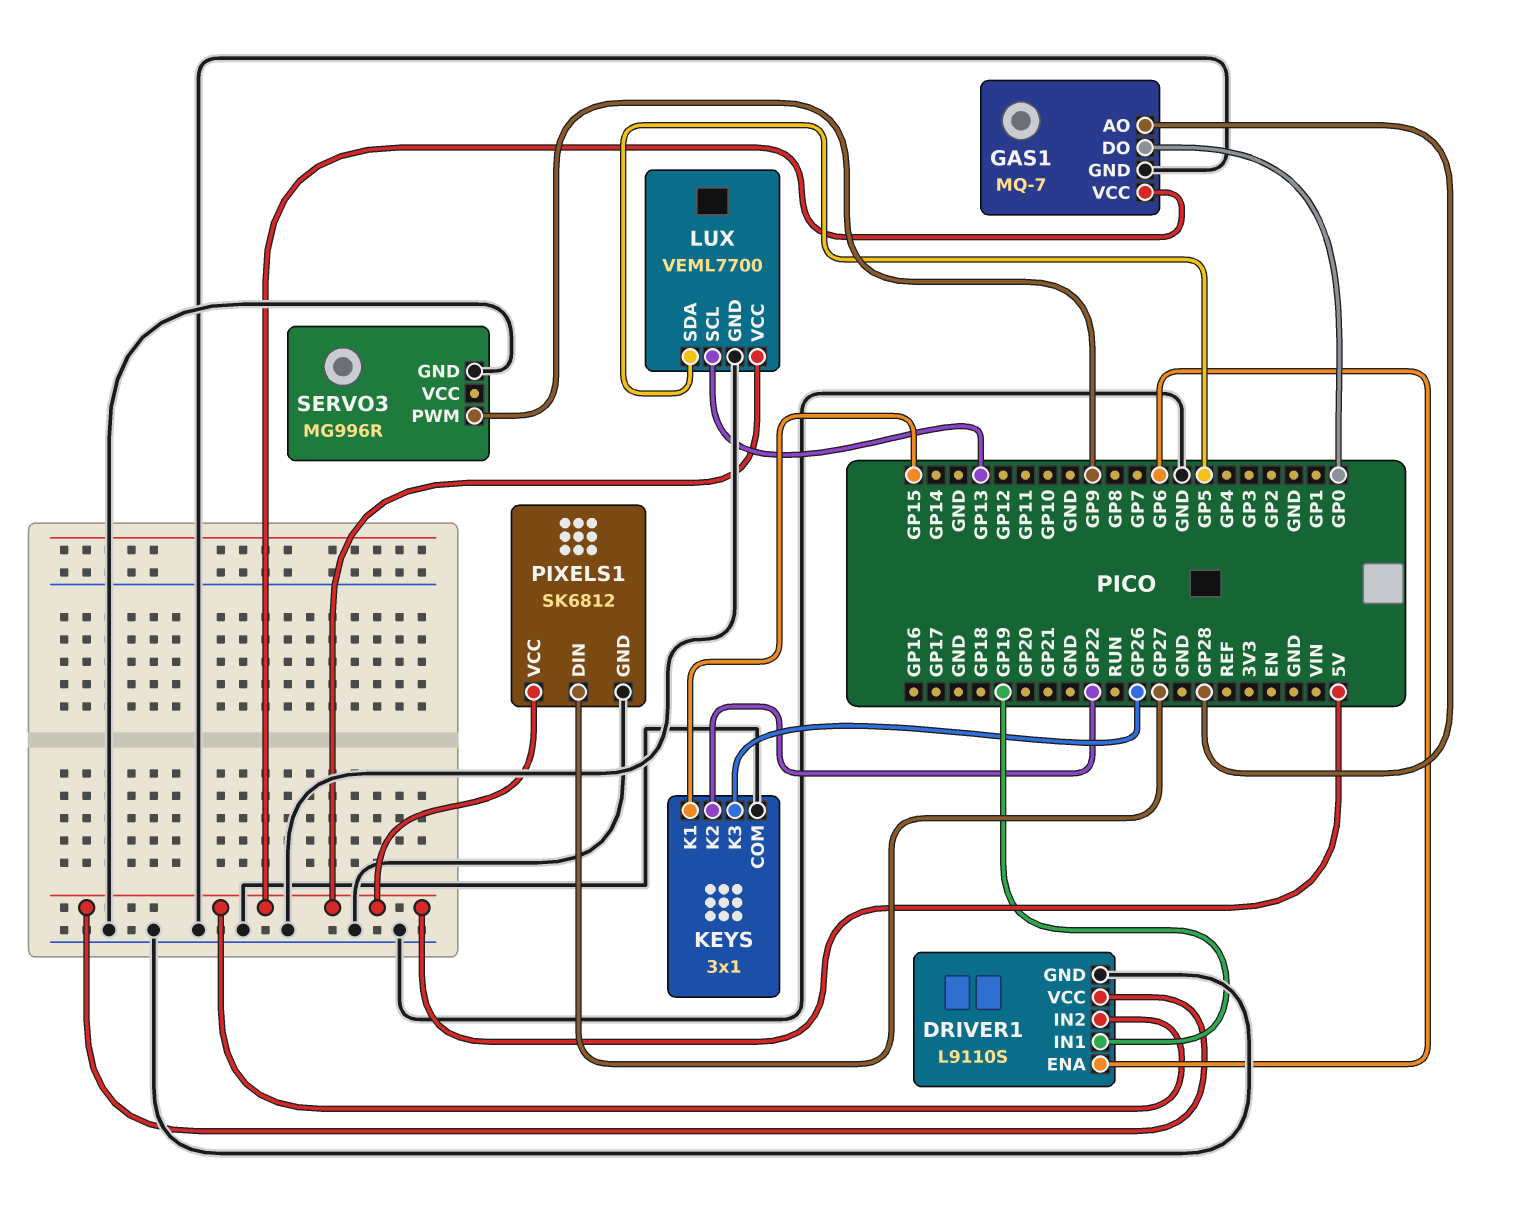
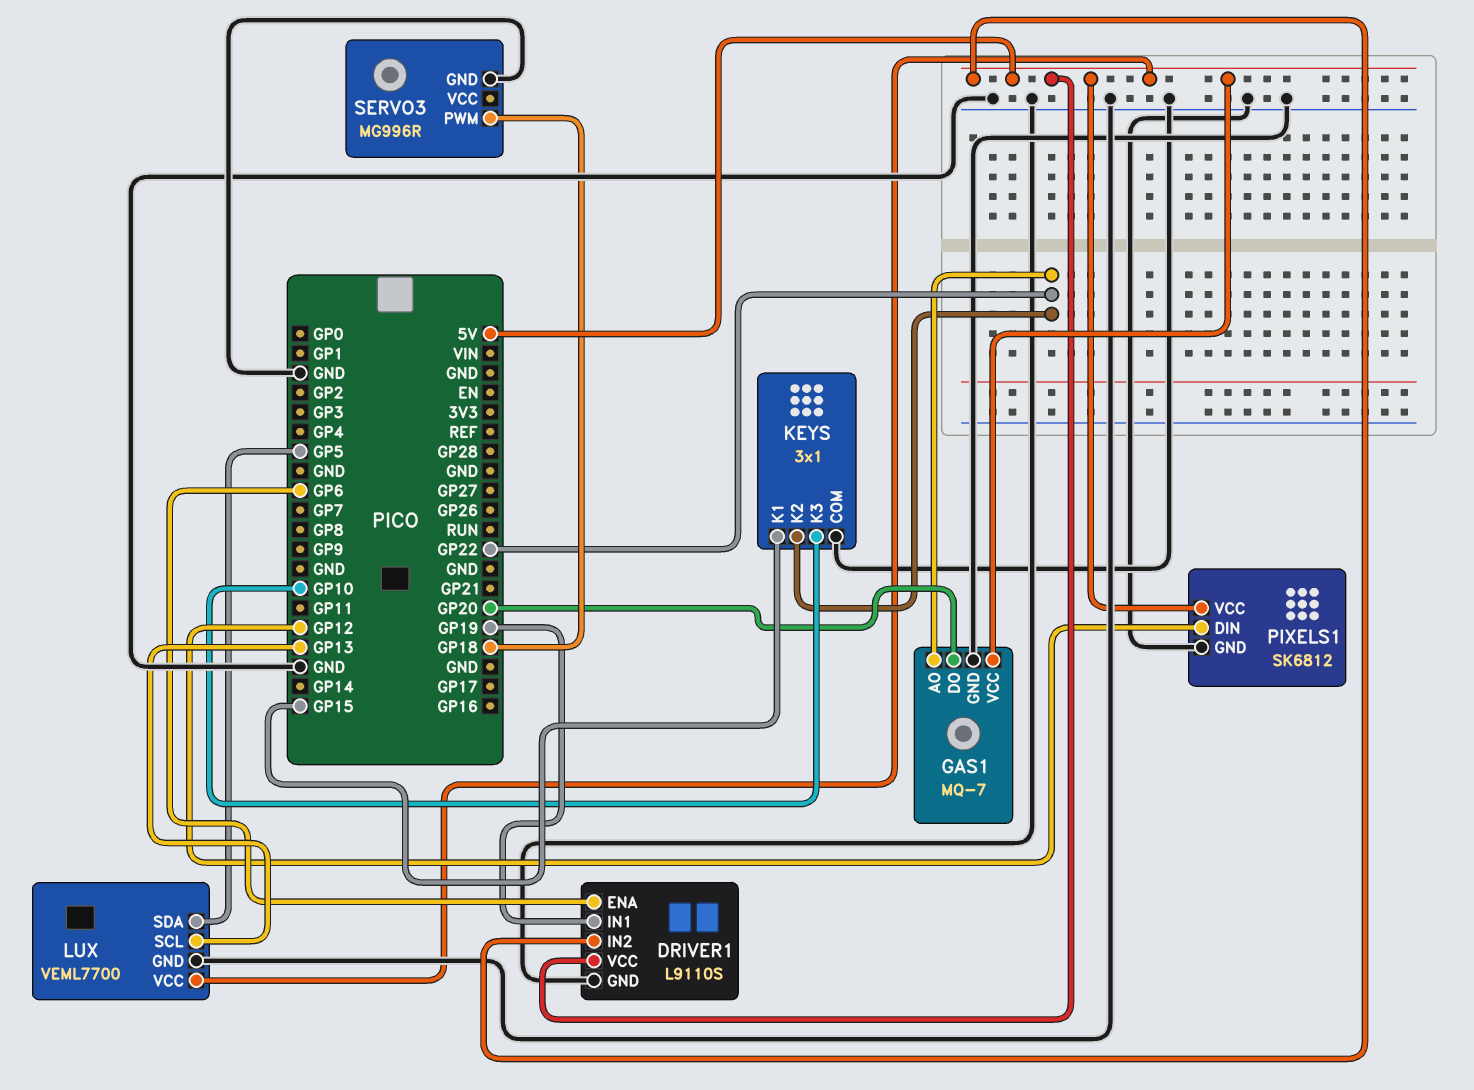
GAS1 pin AO: GP28 -> GP22
GAS1 pin DO: GP0 -> GP20
KEYS pin K3: GP26 -> GP10
PIXELS1 pin DIN: GP27 -> GP12
SERVO3 pin PWM: GP9 -> GP18

